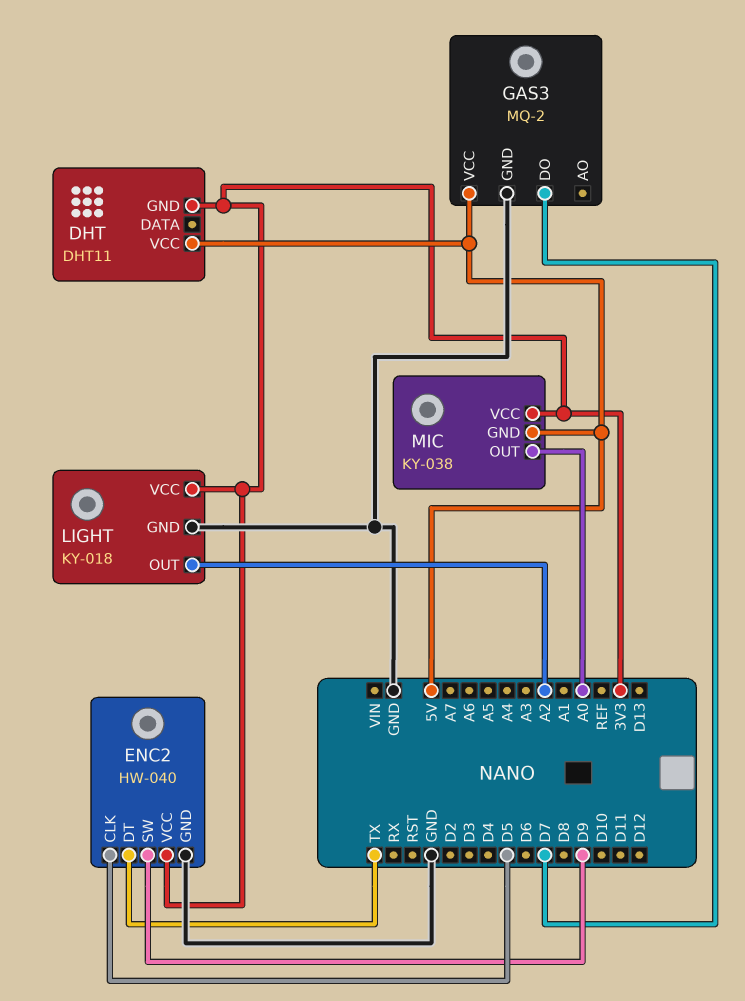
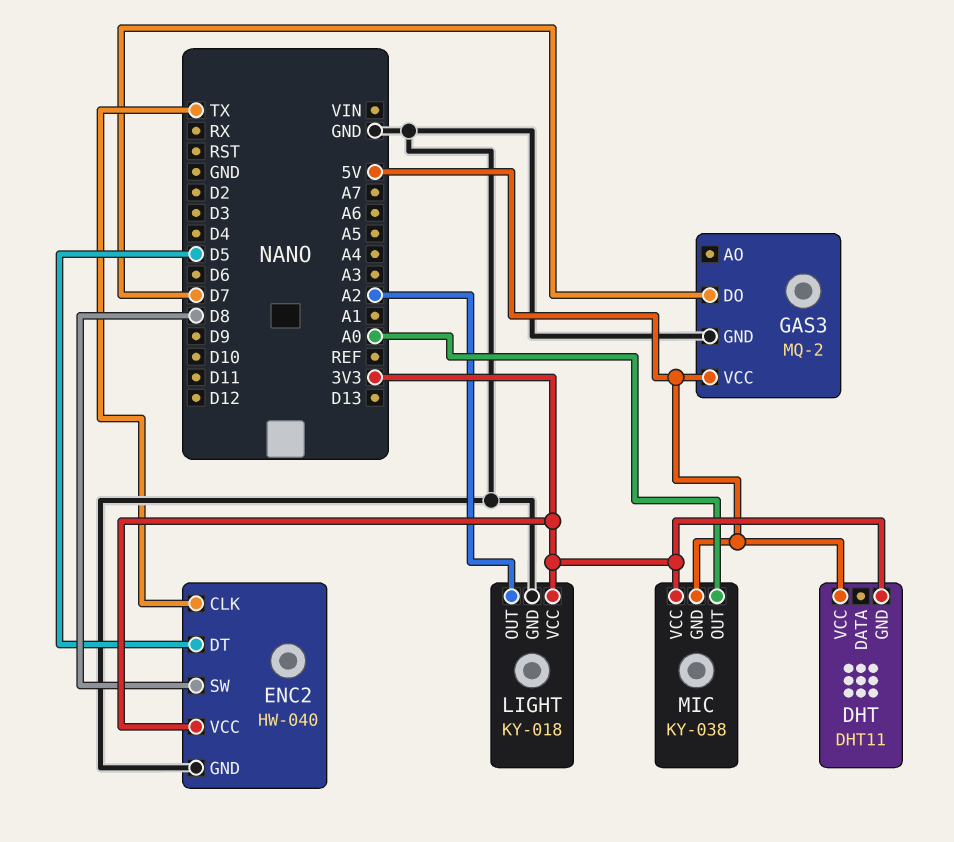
ENC2 pin CLK: D5 -> TX
ENC2 pin DT: TX -> D5
ENC2 pin SW: D9 -> D8

